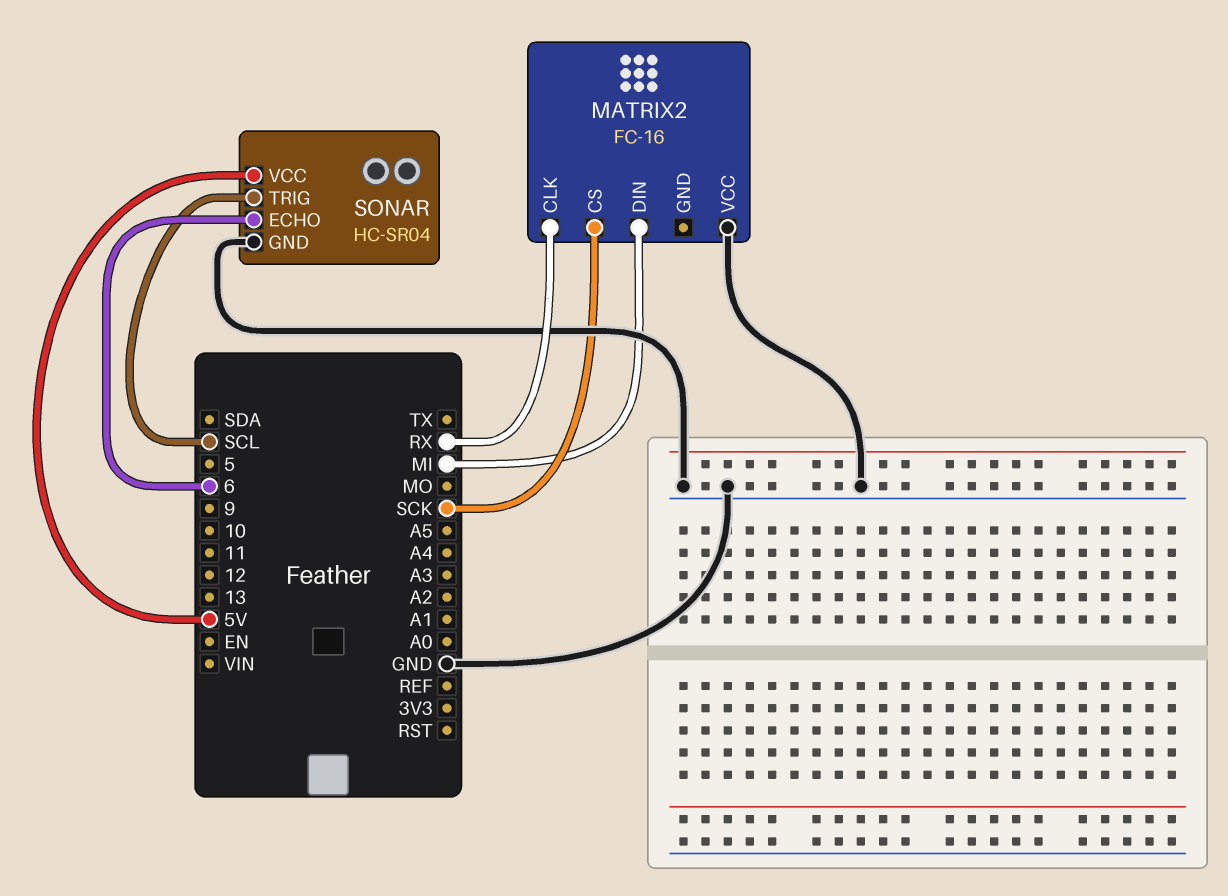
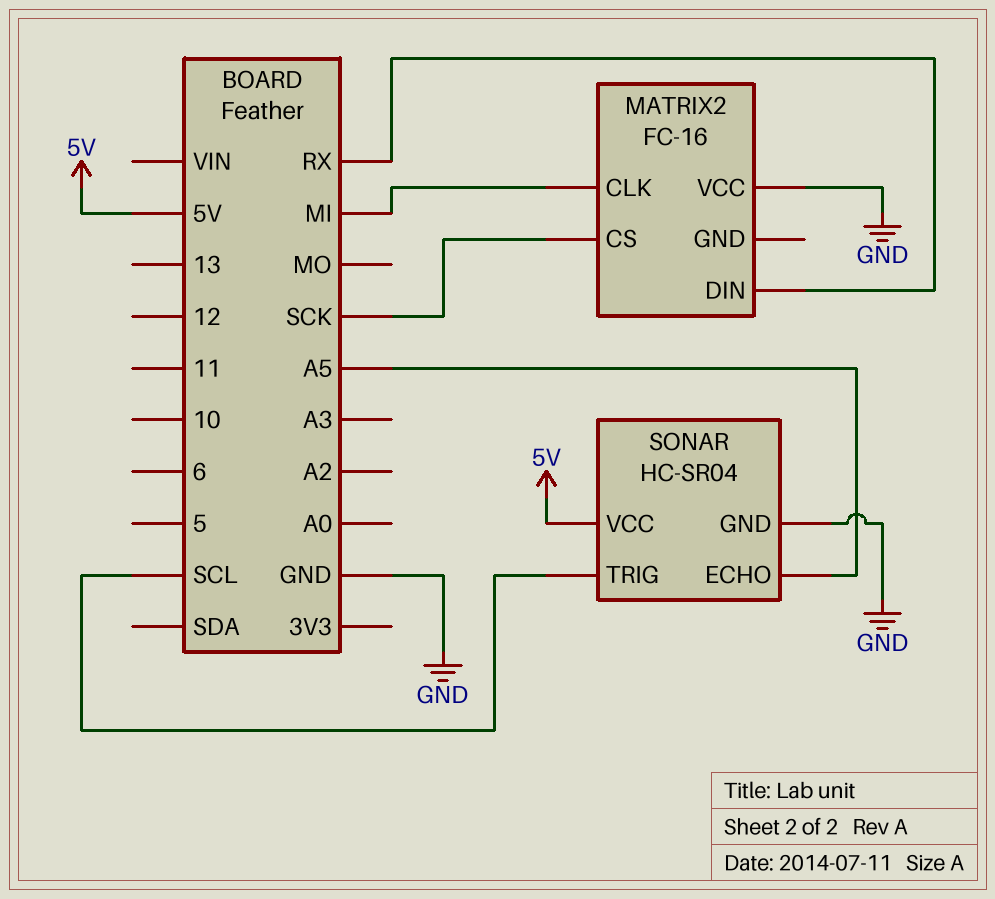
MATRIX2 pin CLK: RX -> MI
MATRIX2 pin DIN: MI -> RX
SONAR pin ECHO: 6 -> A5

